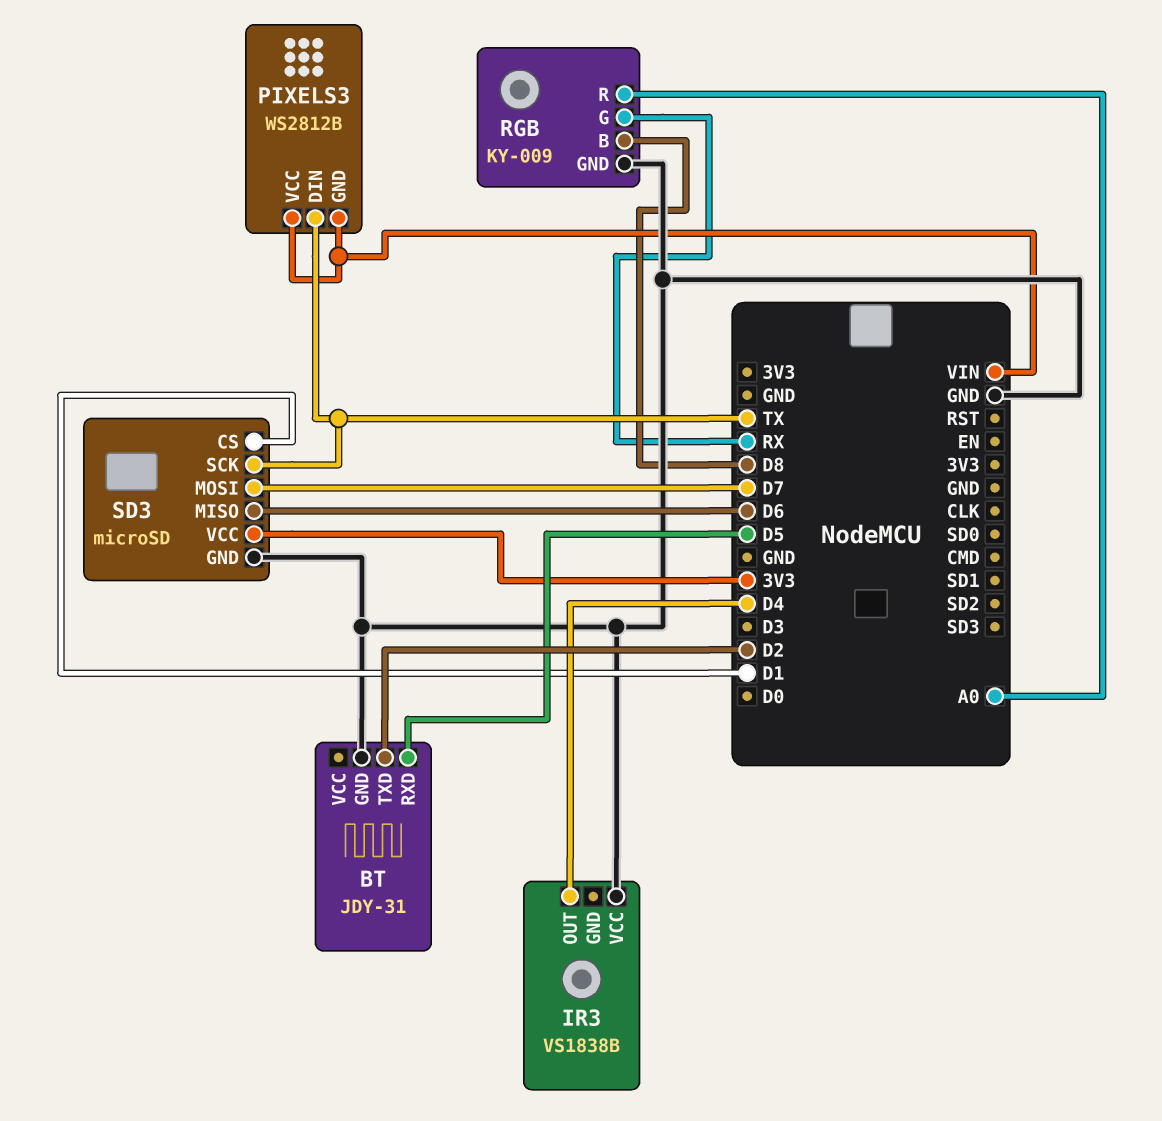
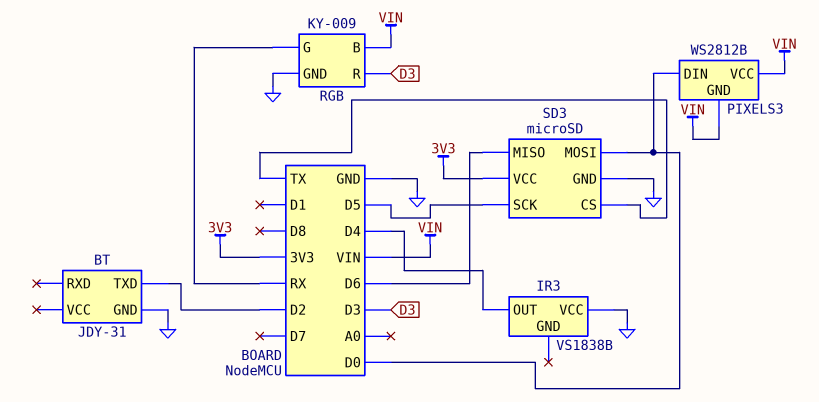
BT pin RXD: D5 -> none
PIXELS3 pin DIN: TX -> D0
RGB pin B: D8 -> VIN
RGB pin R: A0 -> D3
SD3 pin CS: D1 -> TX
SD3 pin MOSI: D7 -> D0
SD3 pin SCK: TX -> D5

